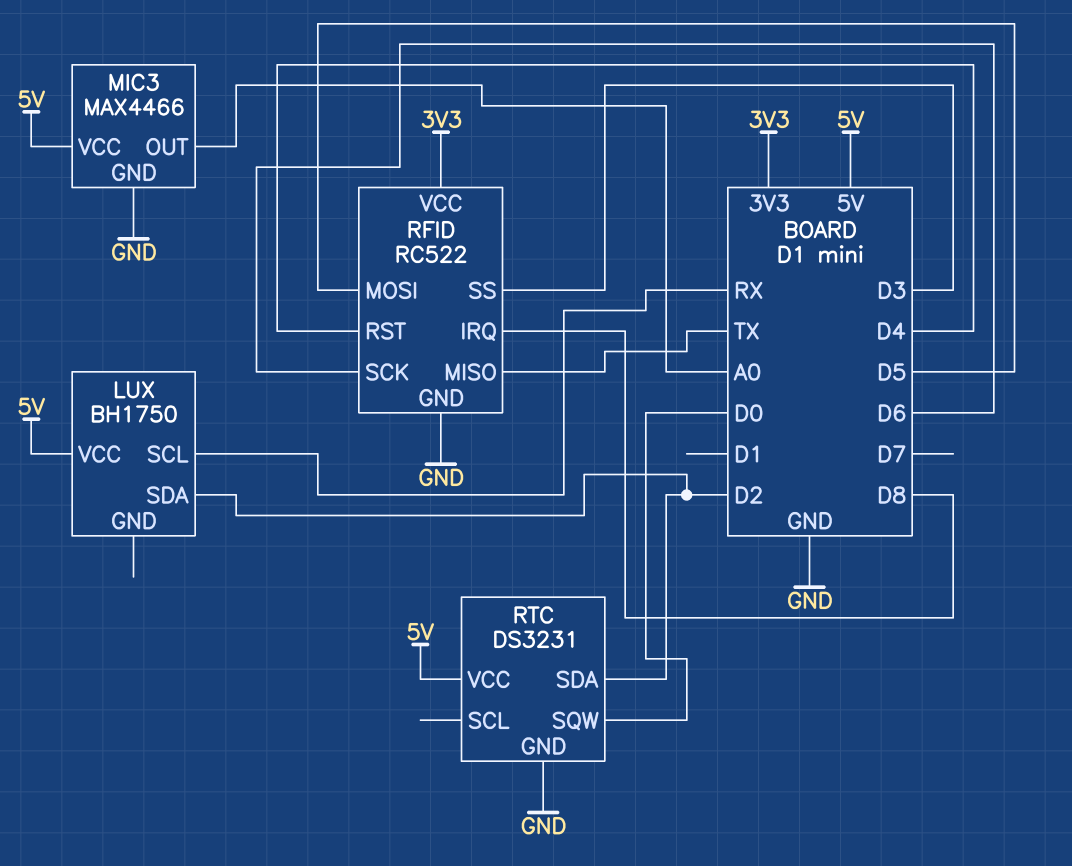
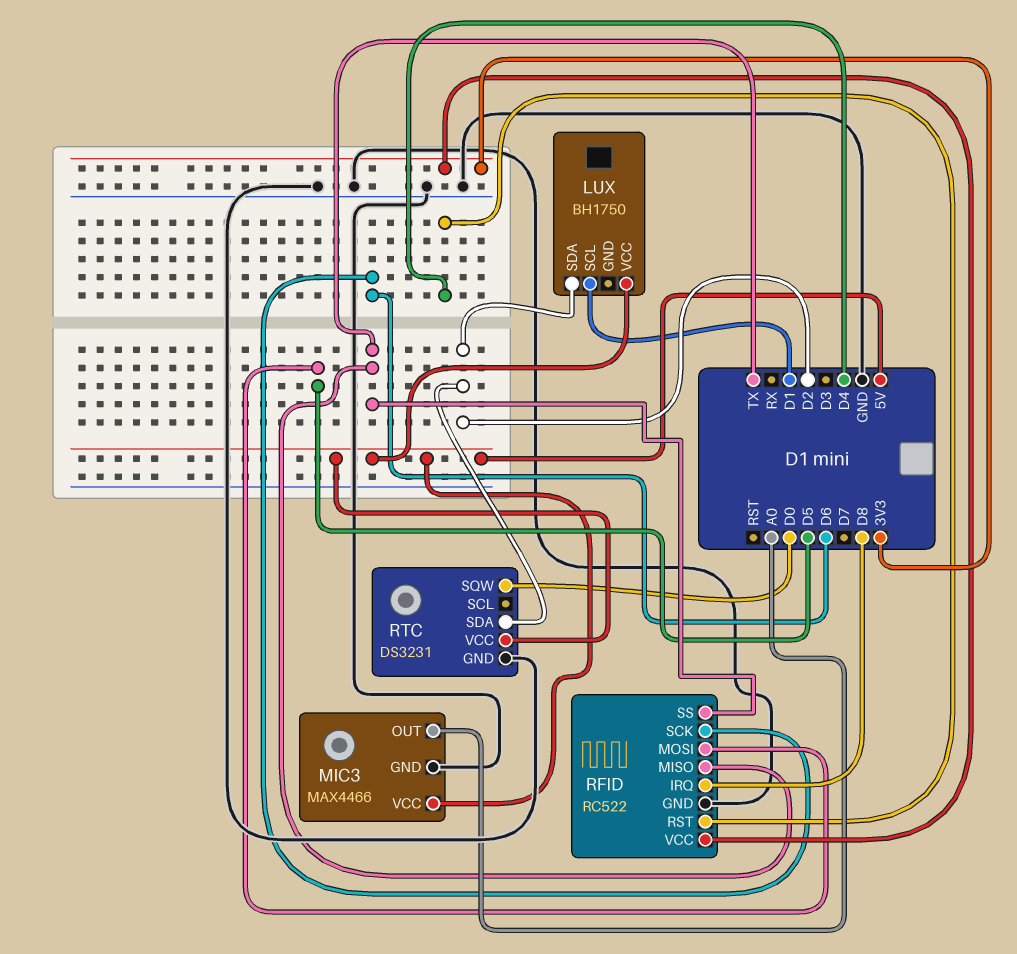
LUX pin SCL: RX -> D1
RFID pin SS: D3 -> TX

